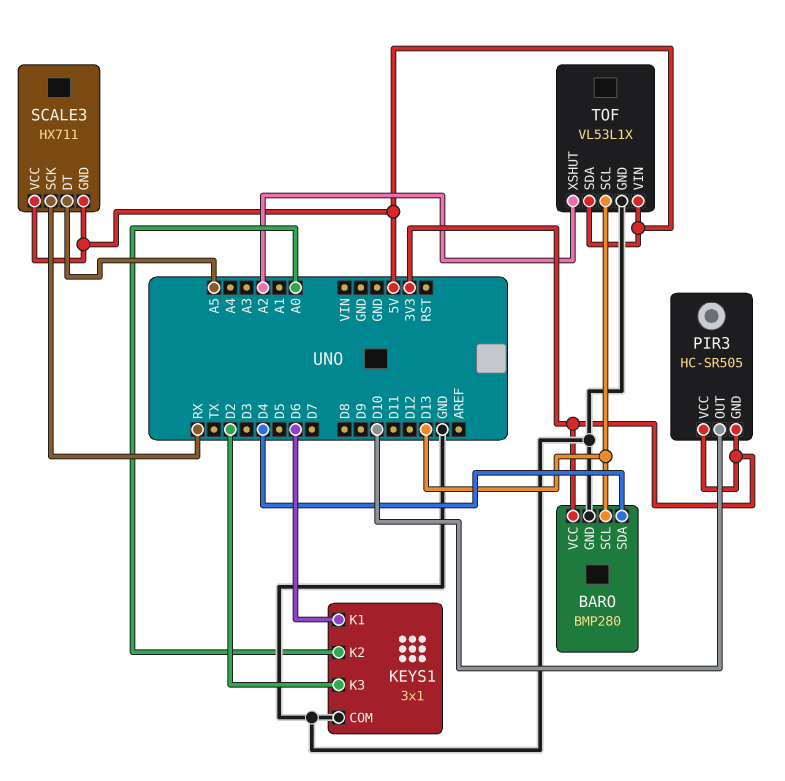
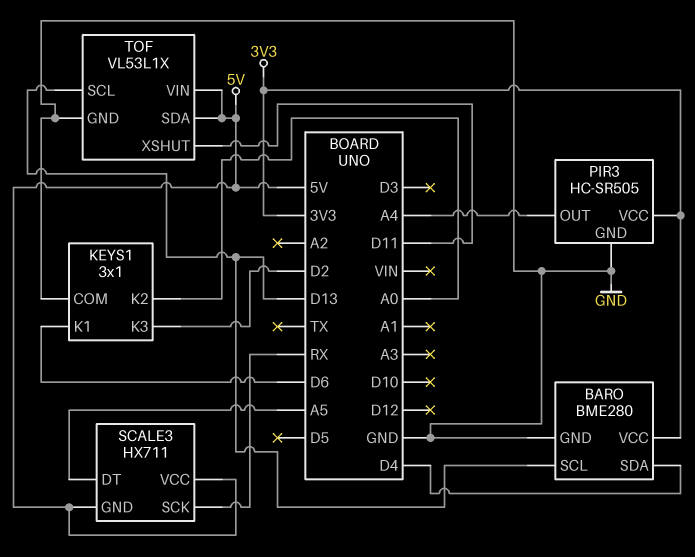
BARO: BMP280 -> BME280
PIR3 pin GND: 3V3 -> GND
PIR3 pin OUT: D10 -> A4
TOF pin XSHUT: A2 -> D11

